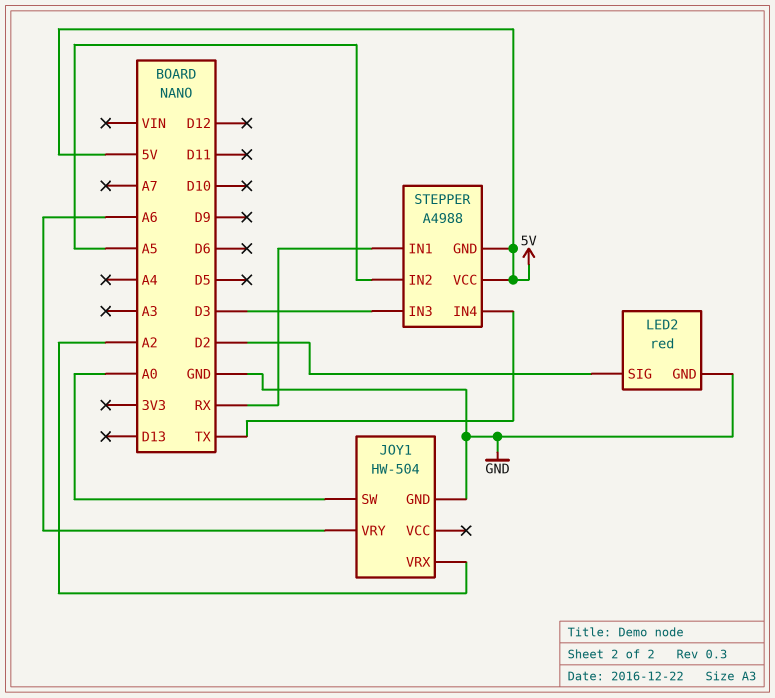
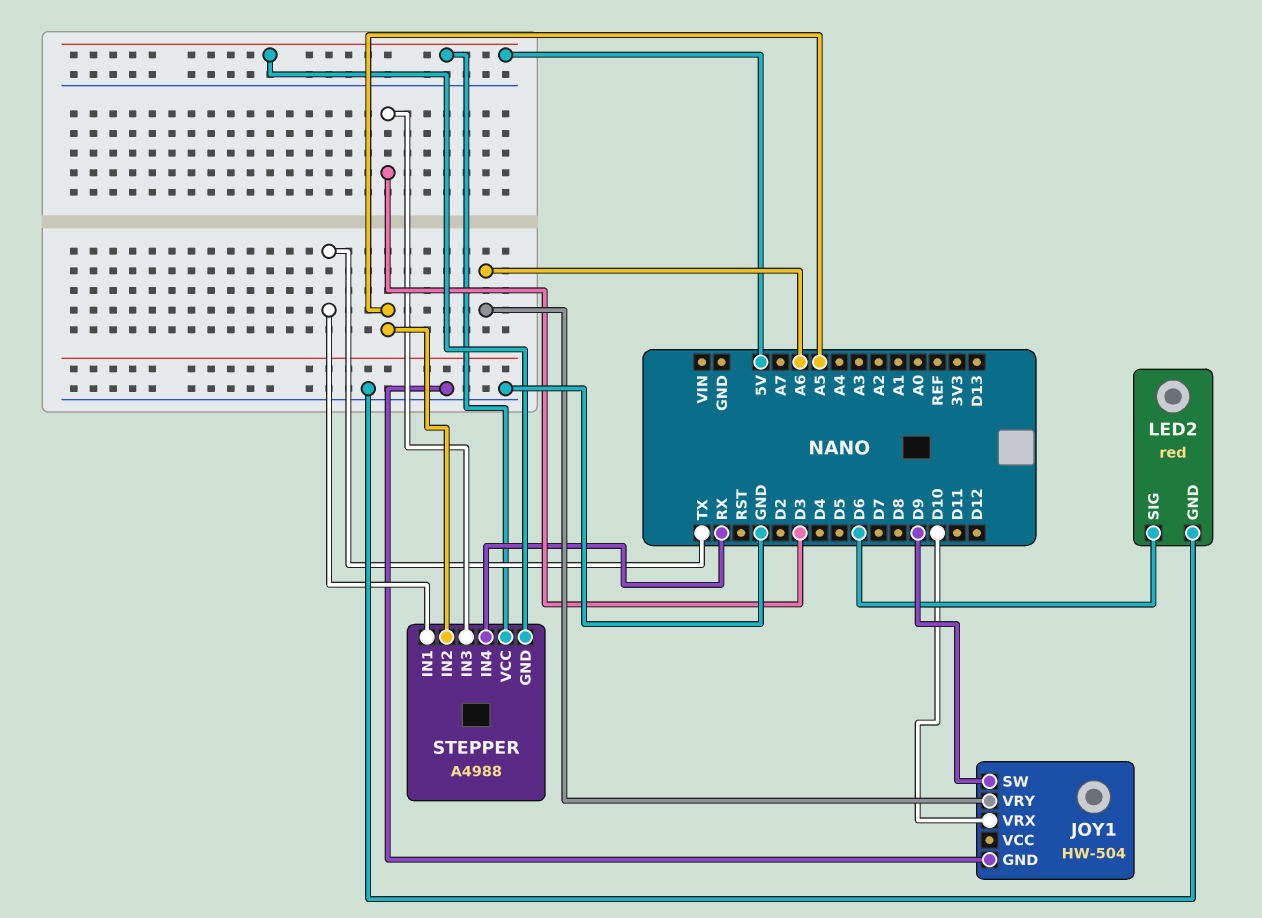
JOY1 pin SW: A0 -> D9
JOY1 pin VRX: A2 -> D10
LED2 pin SIG: D2 -> D6
STEPPER pin IN1: RX -> TX
STEPPER pin IN4: TX -> RX

